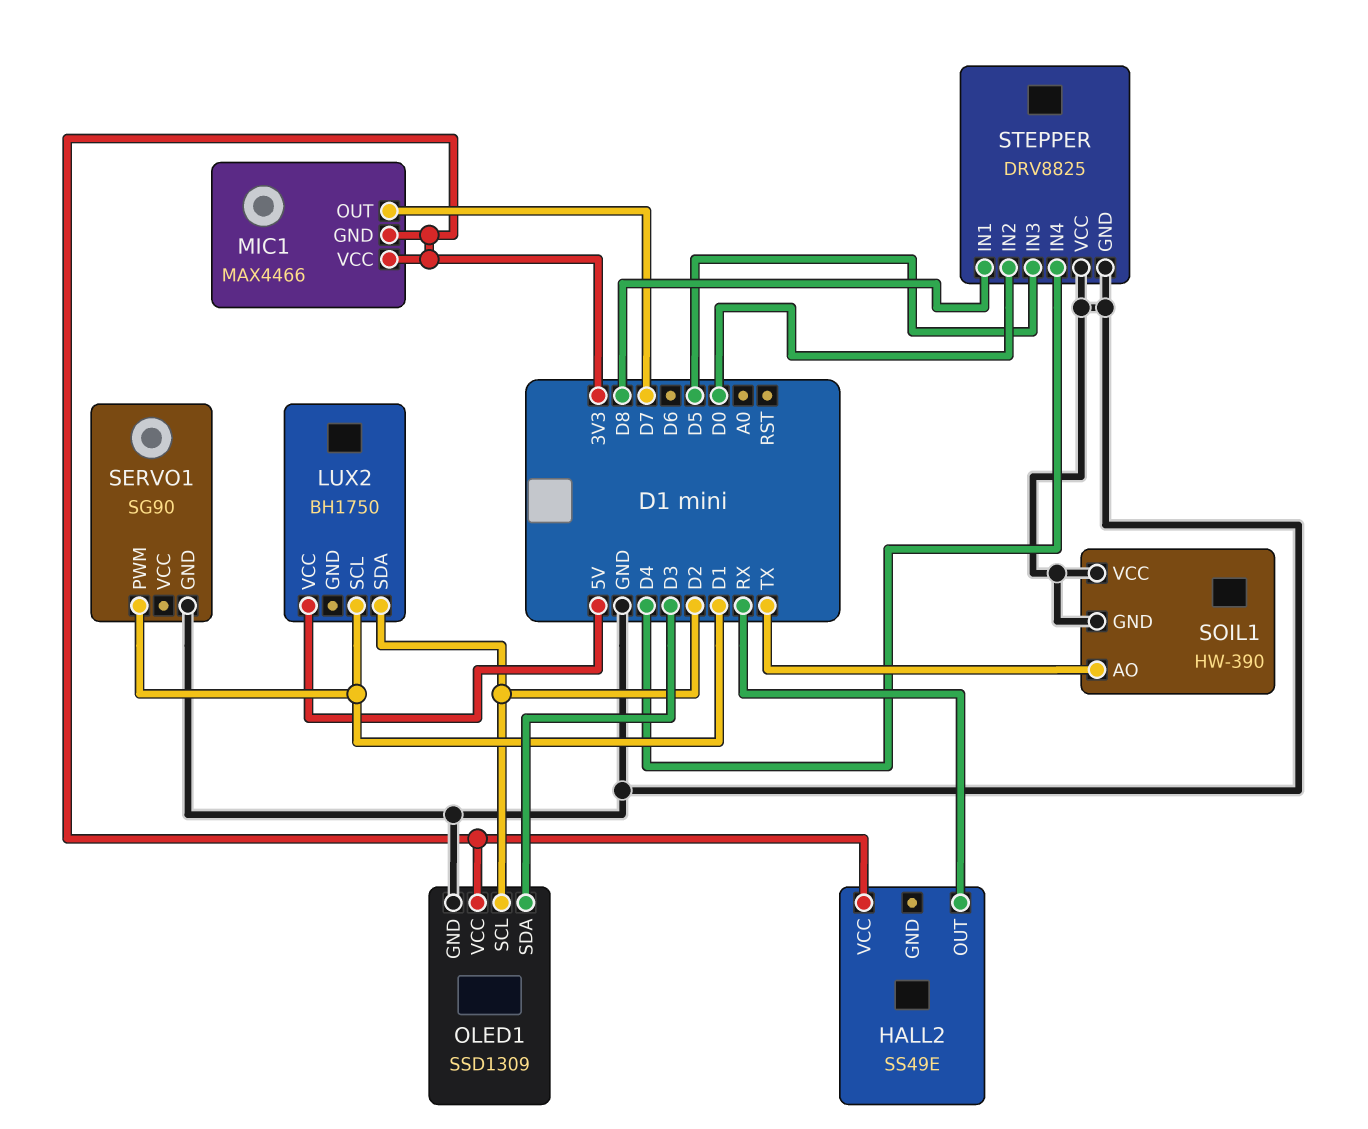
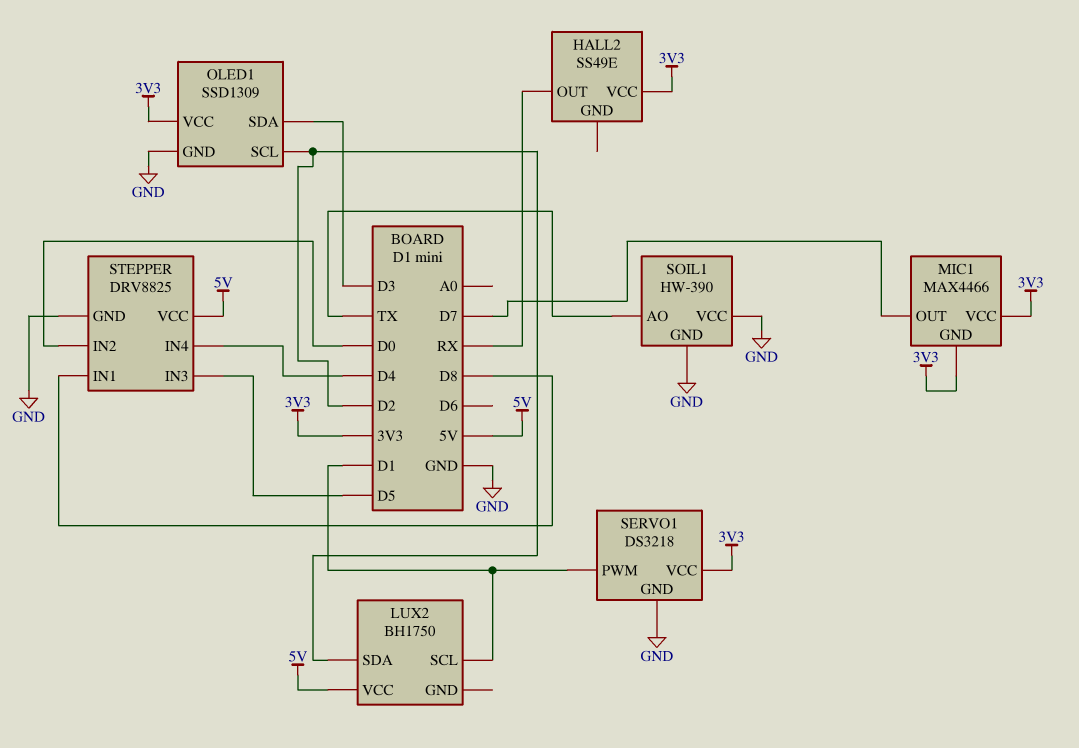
SERVO1: SG90 -> DS3218
SERVO1 pin VCC: none -> 3V3
STEPPER pin VCC: GND -> 5V

